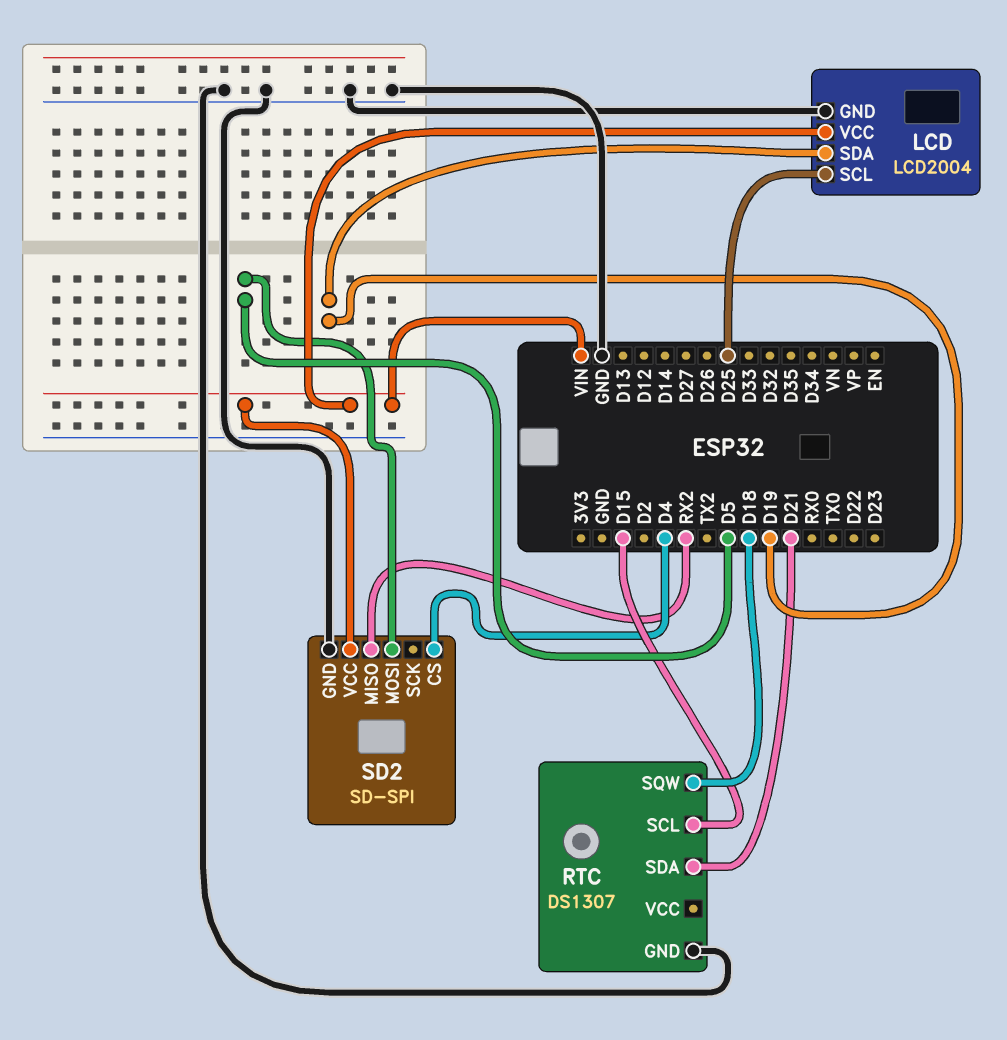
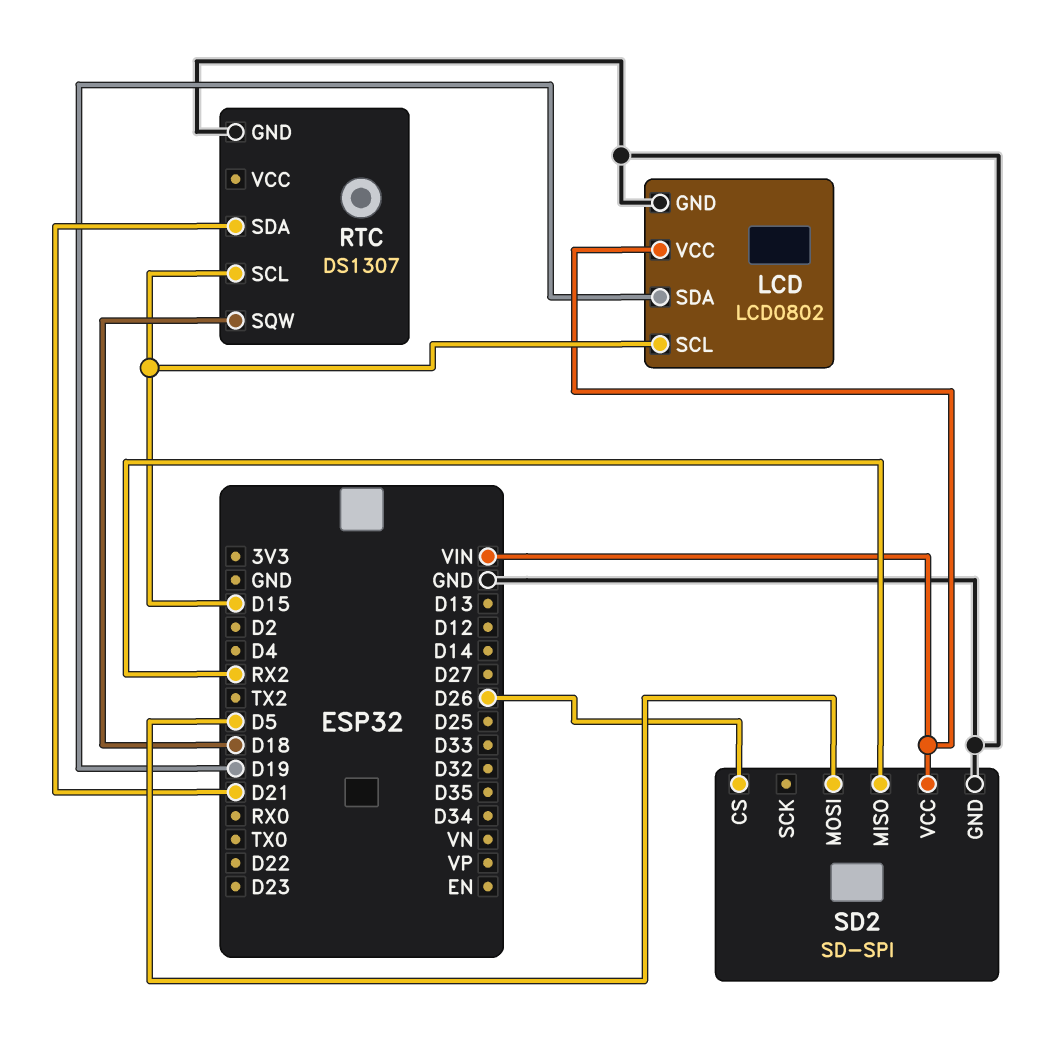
LCD: LCD2004 -> LCD0802
LCD pin SCL: D25 -> D15
SD2 pin CS: D4 -> D26

